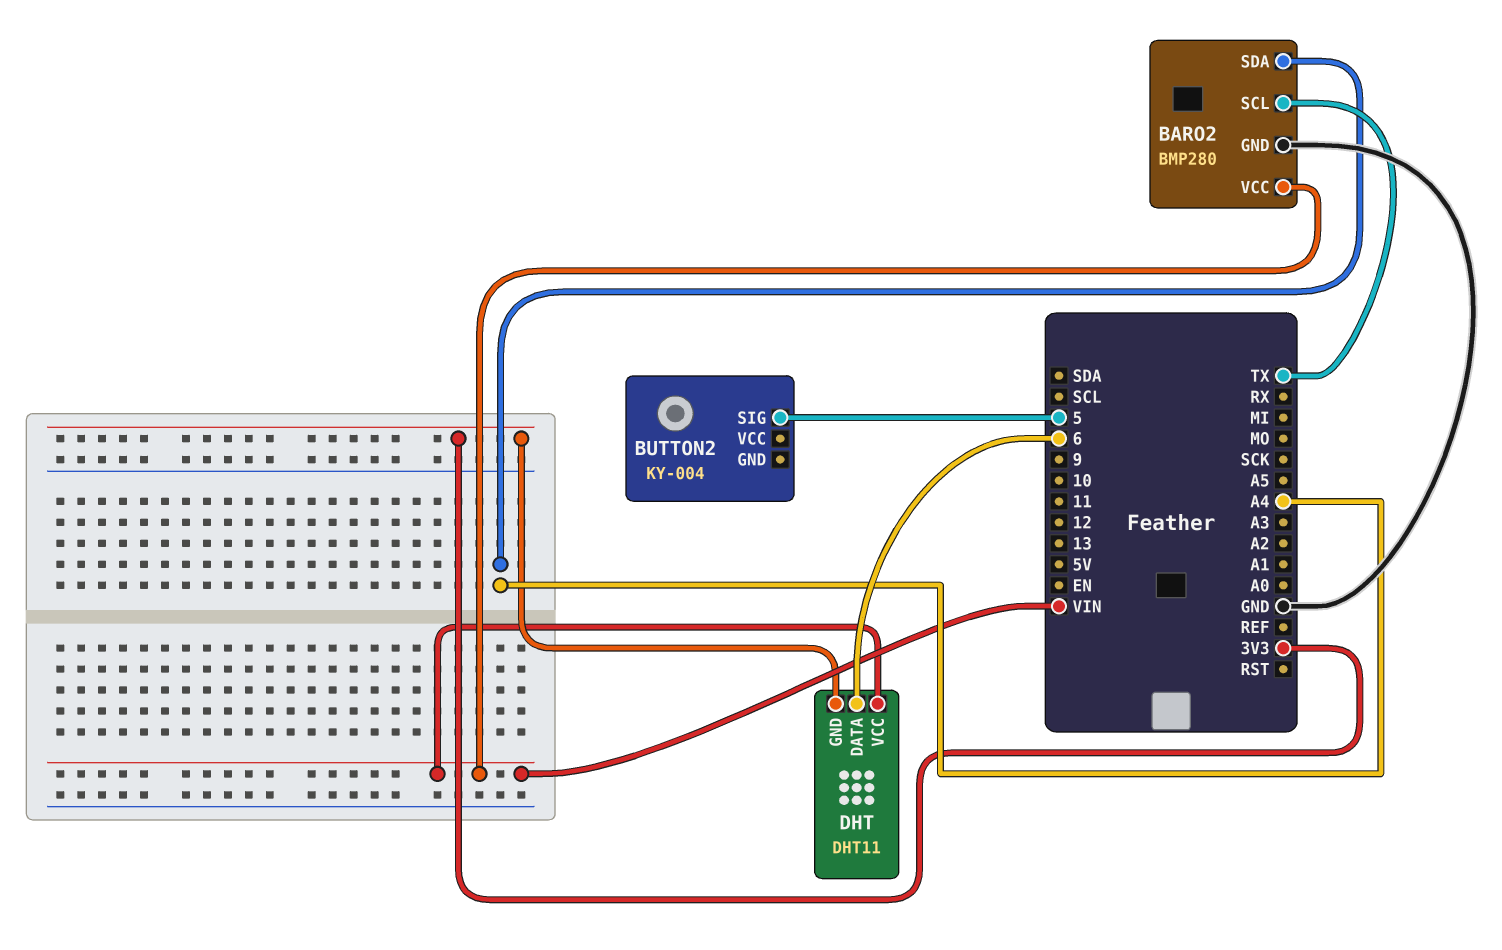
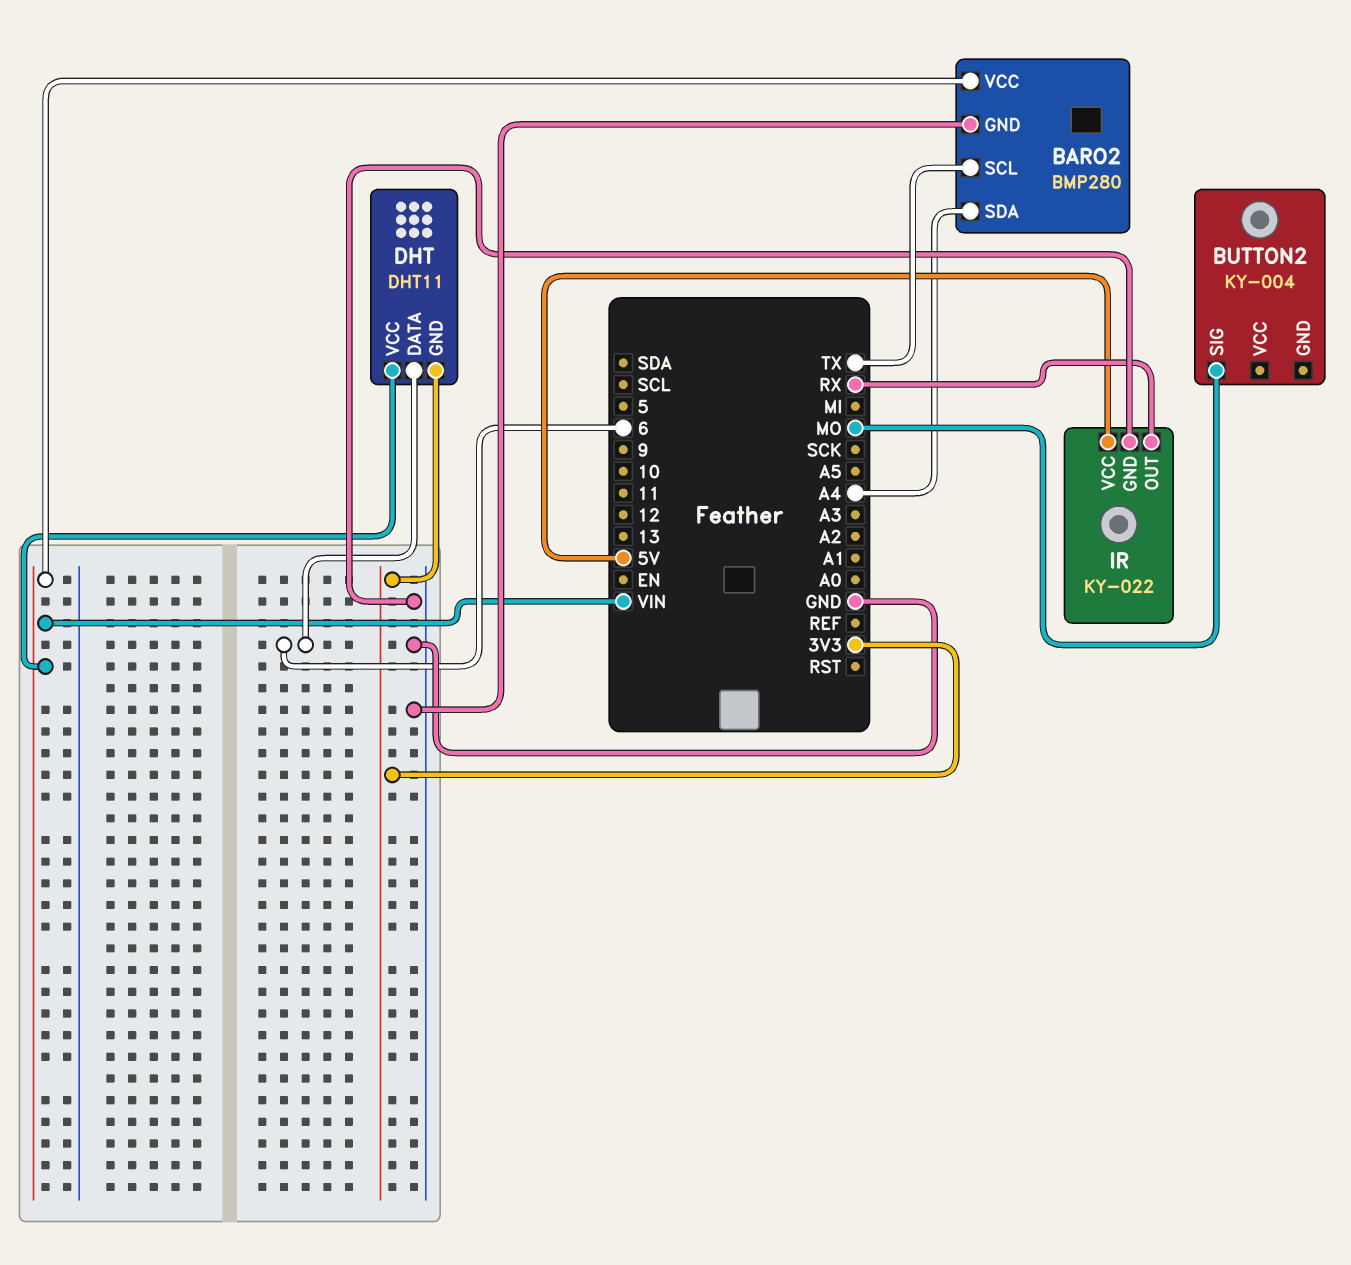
BUTTON2 pin SIG: 5 -> MO
IR: none -> KY-022
IR pin GND: none -> GND
IR pin OUT: none -> RX
IR pin VCC: none -> 5V

